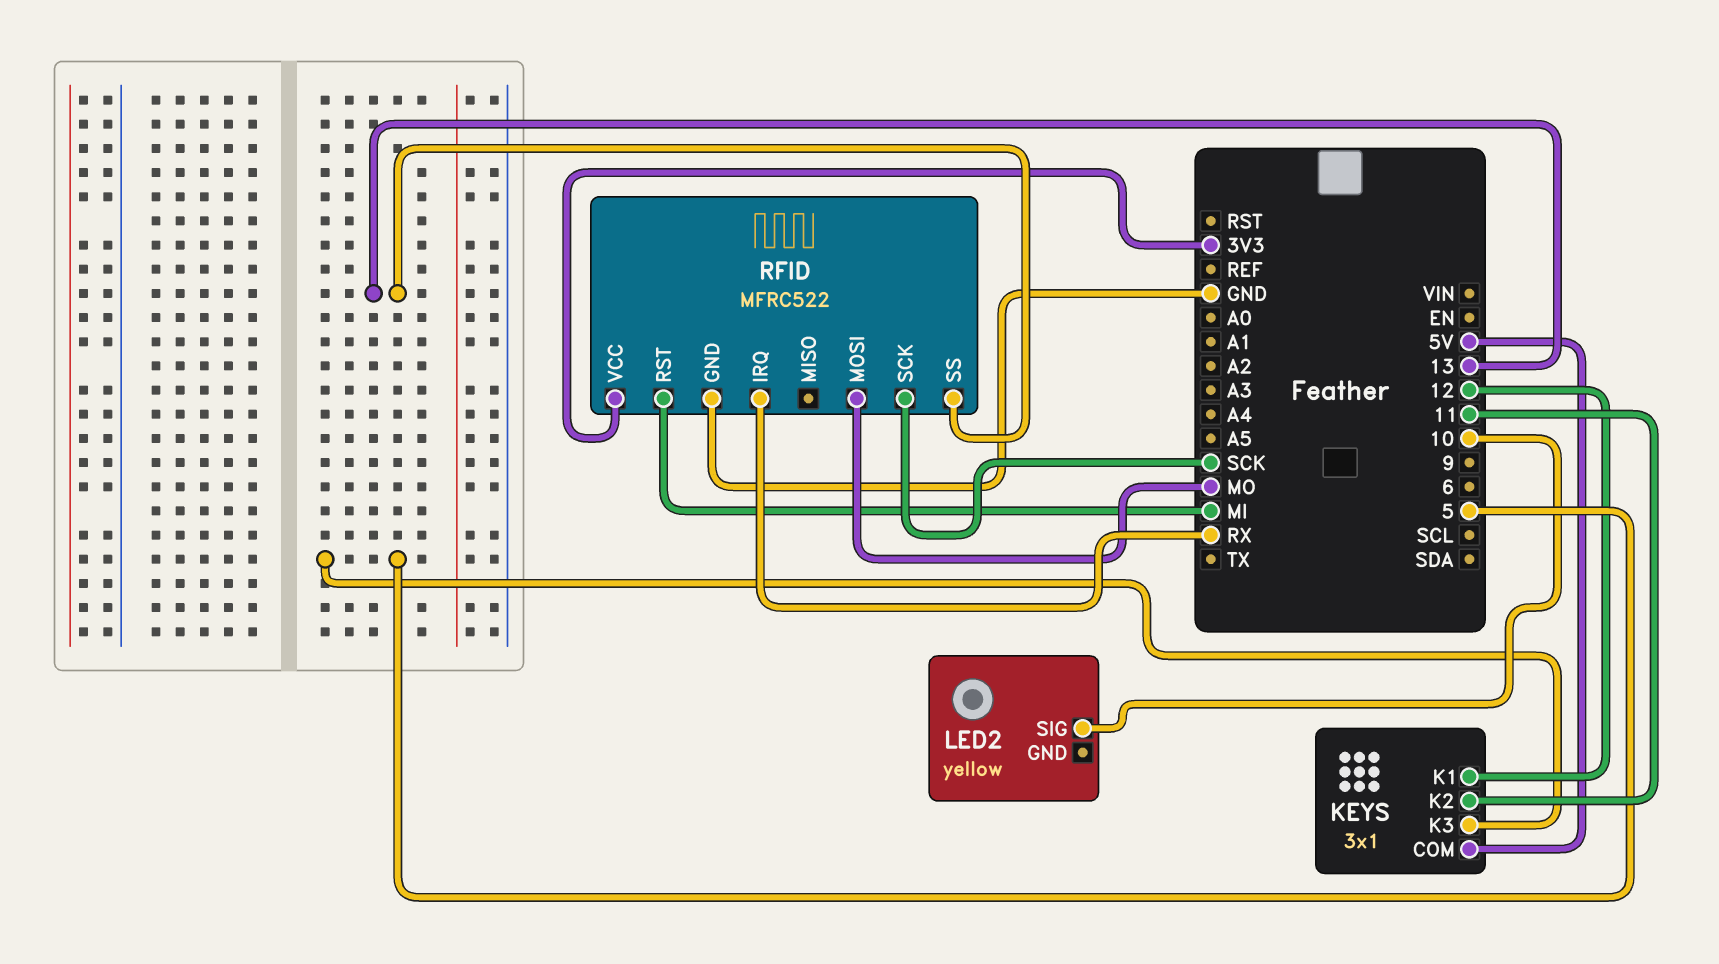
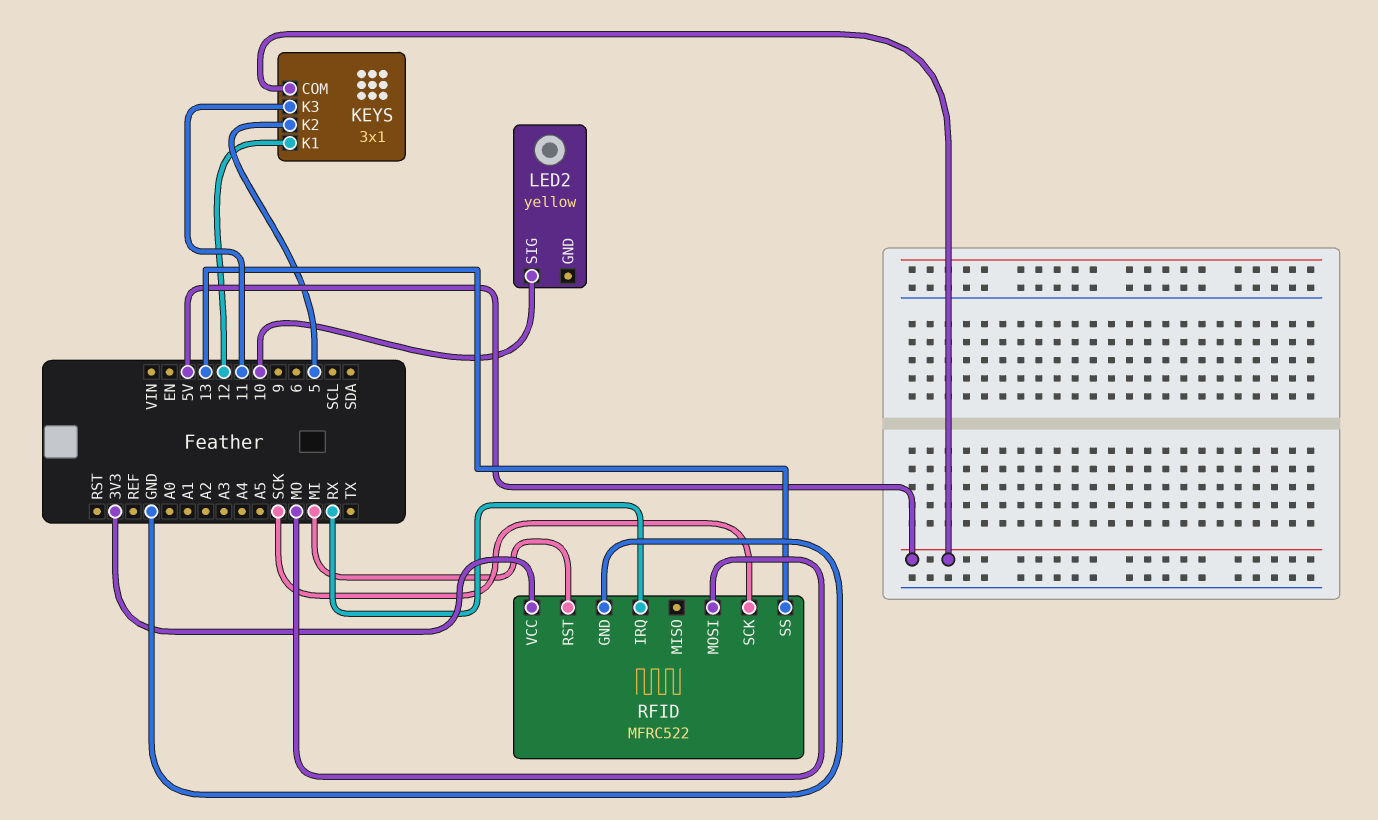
KEYS pin K2: 11 -> 5
KEYS pin K3: 5 -> 11

